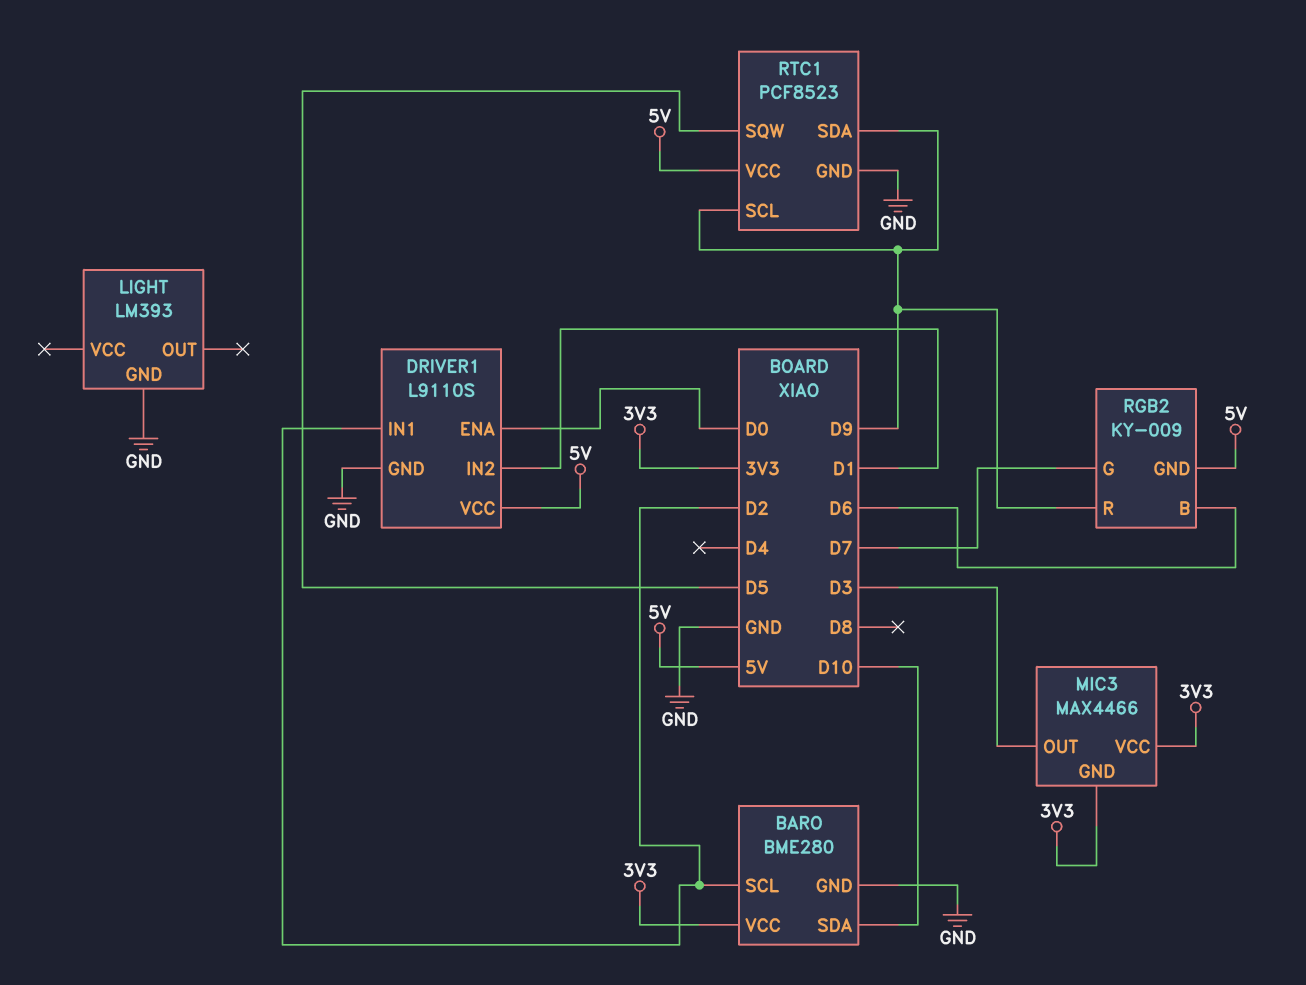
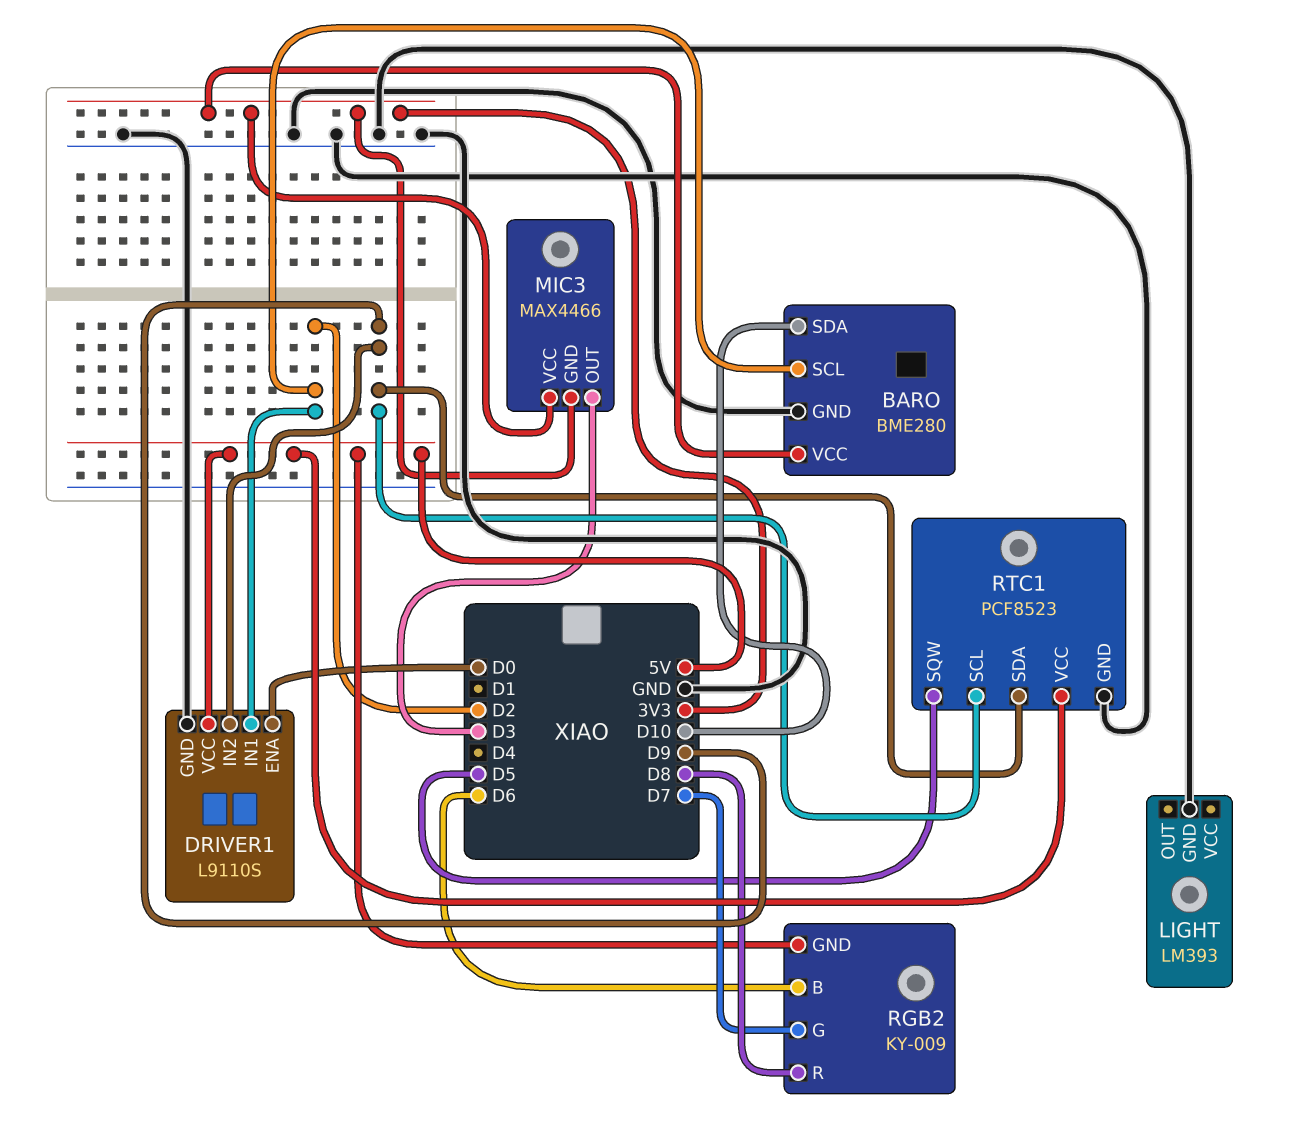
DRIVER1 pin IN2: D1 -> D9
RGB2 pin R: D9 -> D8

